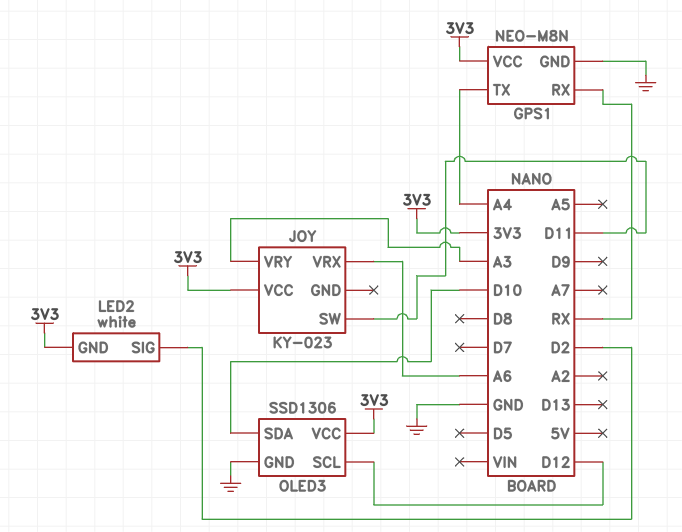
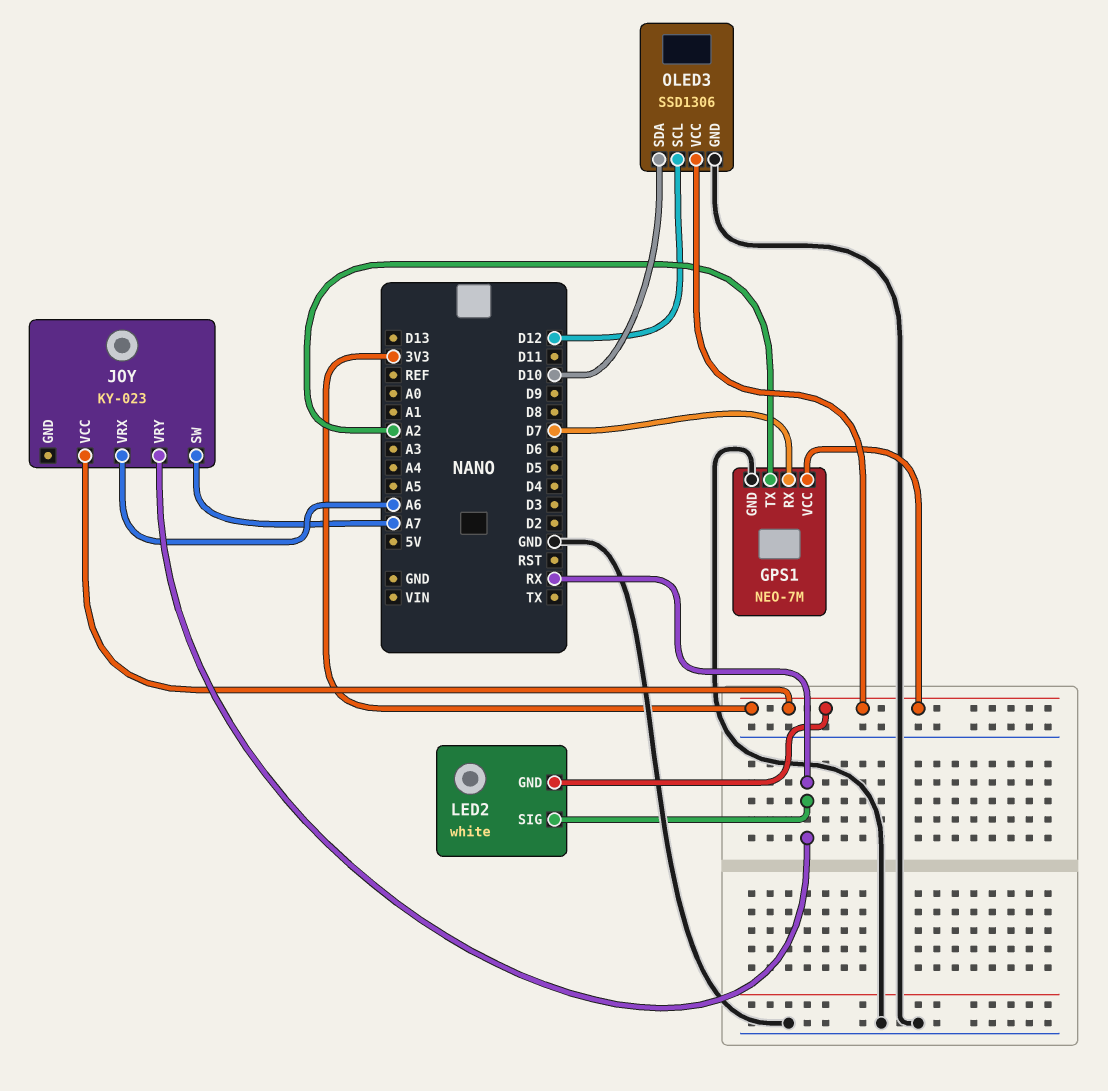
GPS1: NEO-M8N -> NEO-7M
GPS1 pin RX: RX -> D7
GPS1 pin TX: A4 -> A2
JOY pin SW: D11 -> A7
JOY pin VRY: A3 -> RX
LED2 pin SIG: D2 -> RX

